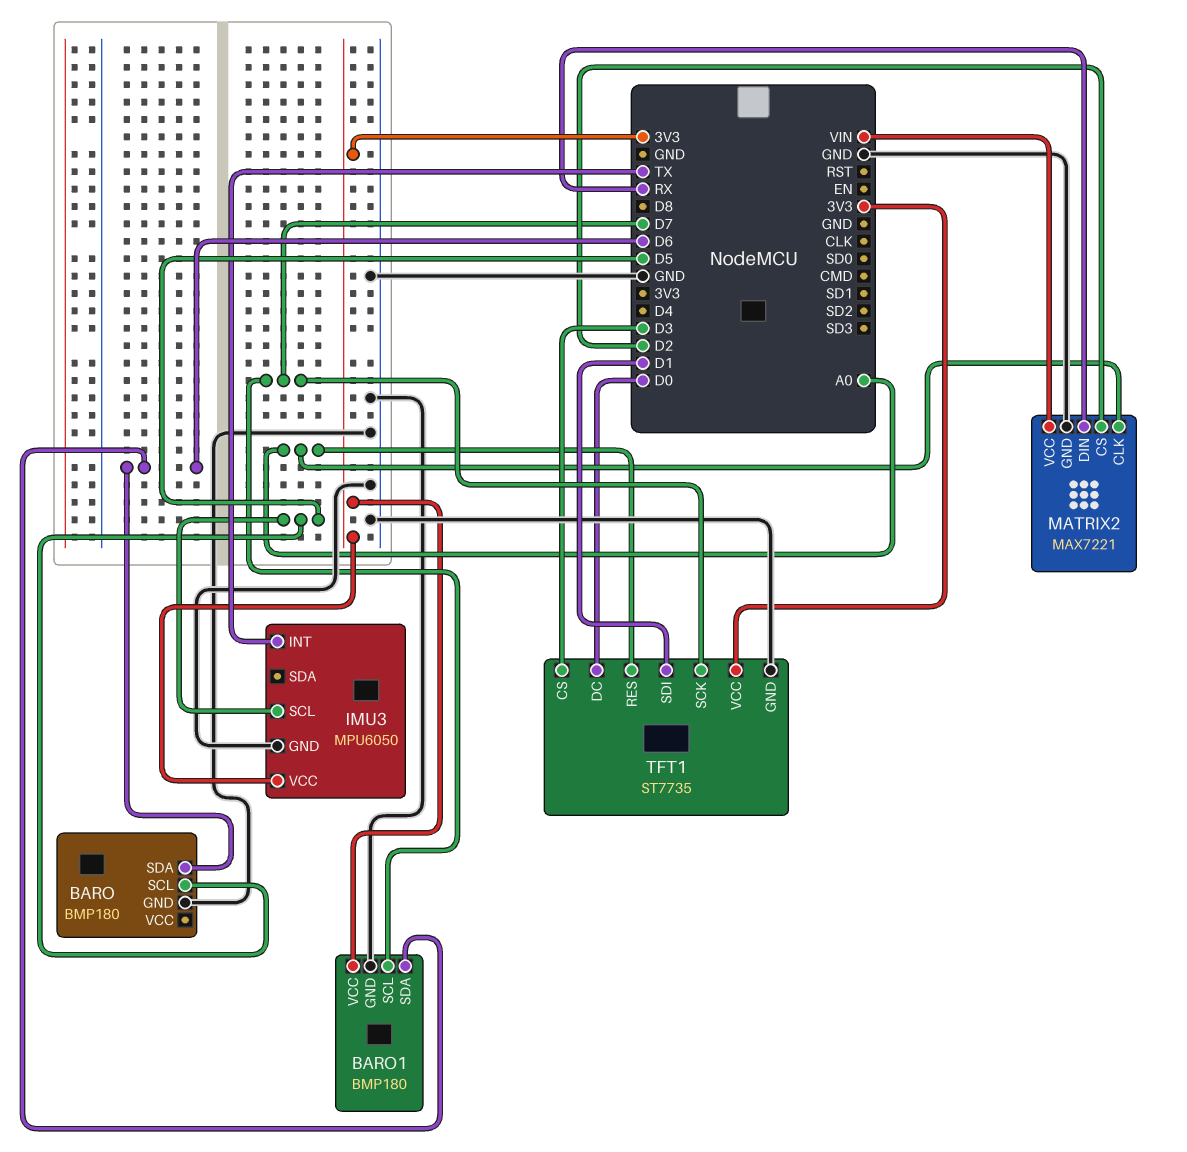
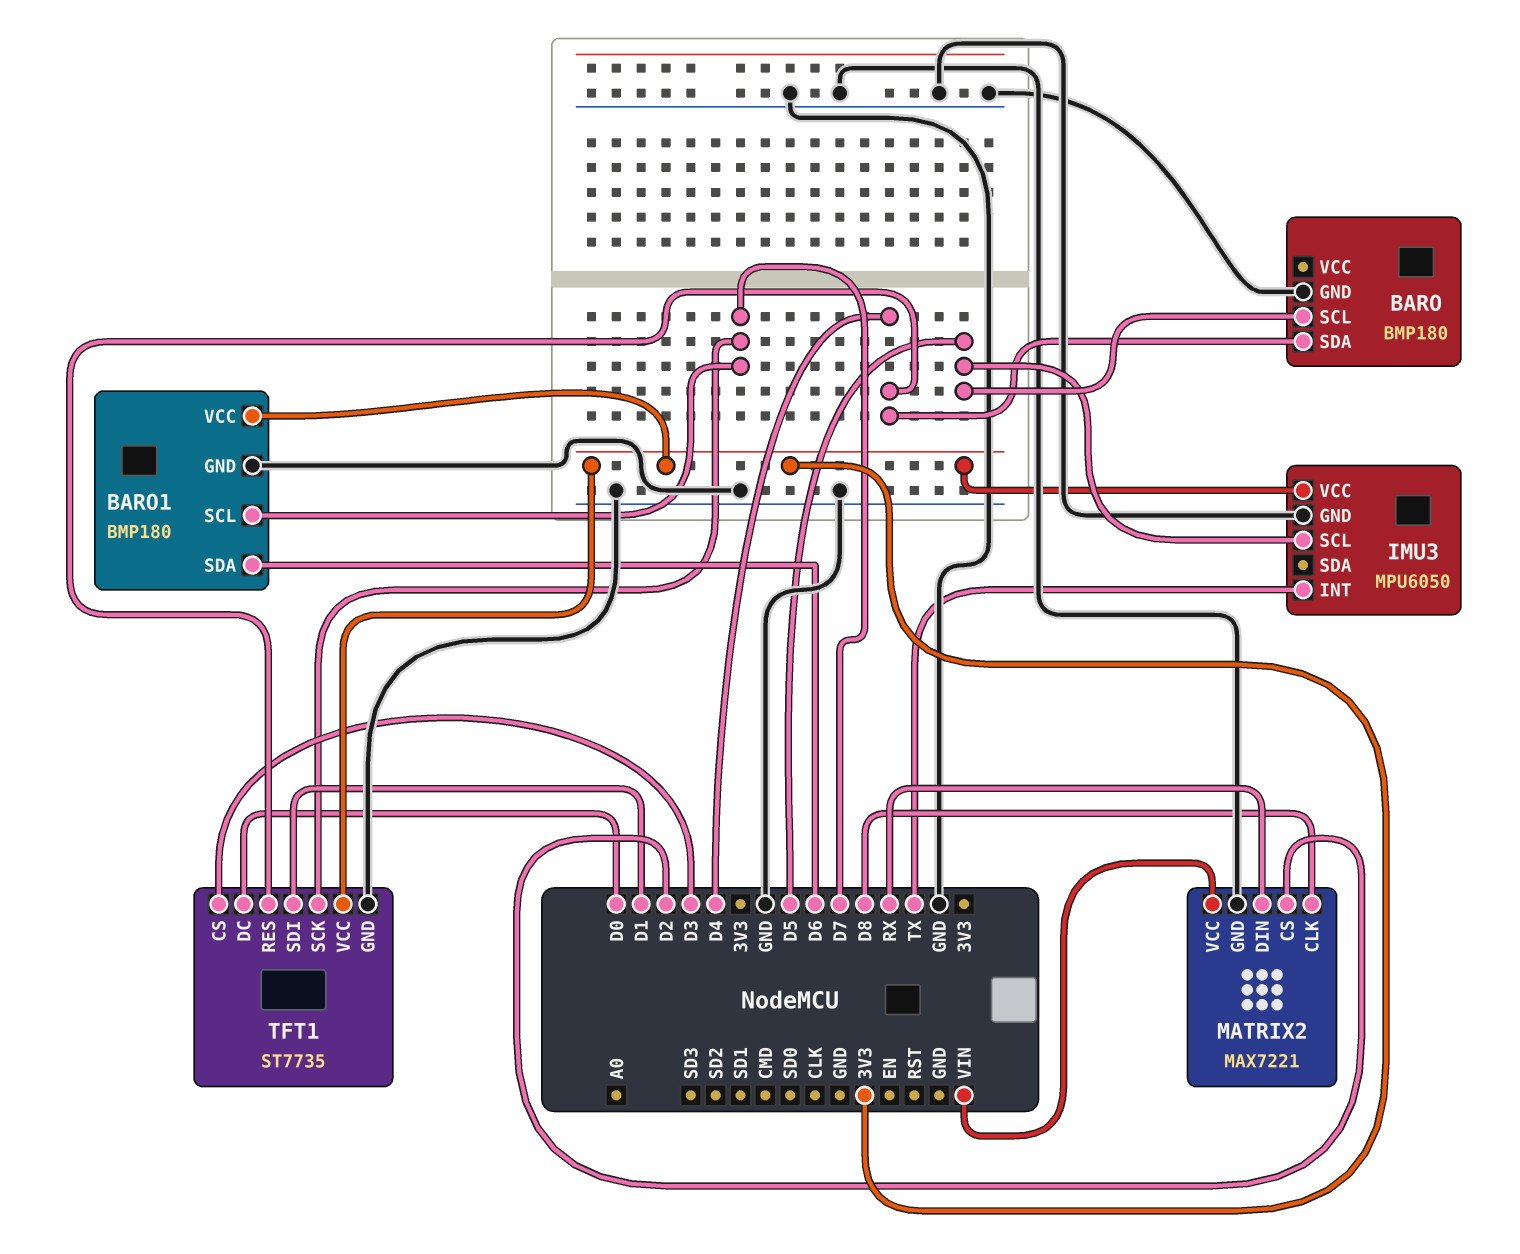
BARO pin SDA: D6 -> D4
MATRIX2 pin CLK: A0 -> D8
TFT1 pin RES: A0 -> D4

